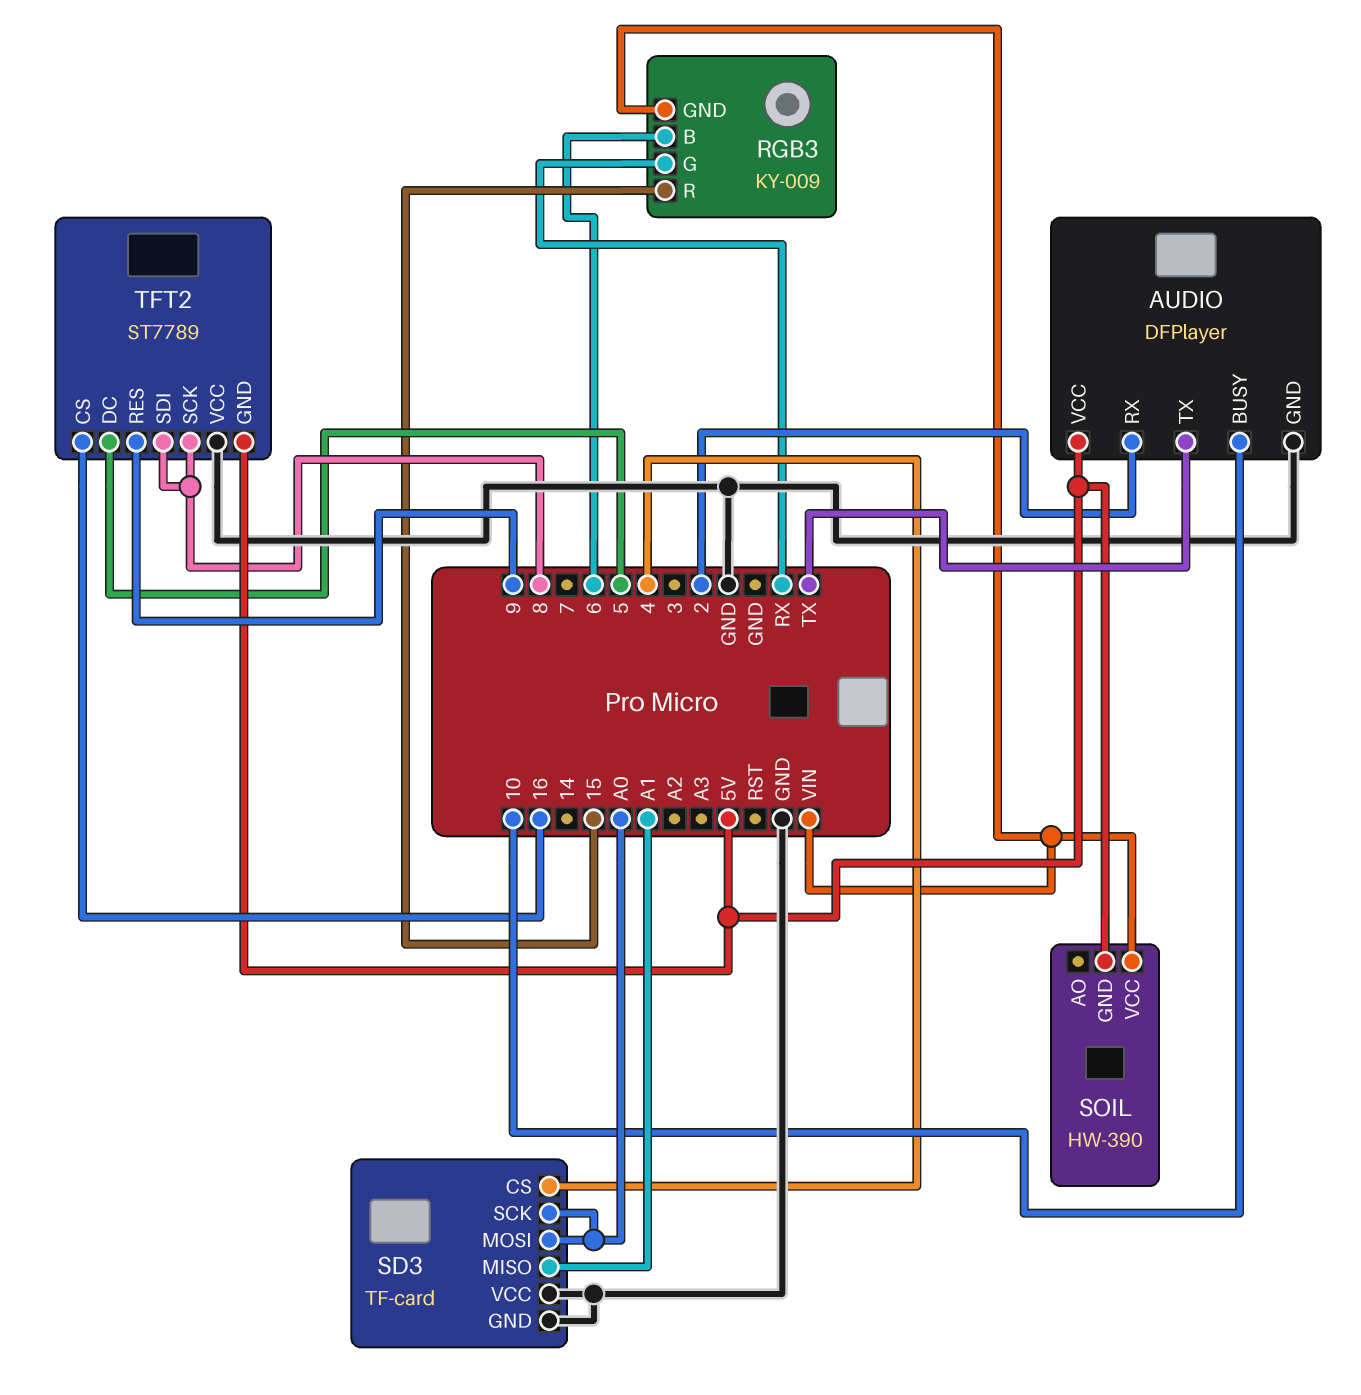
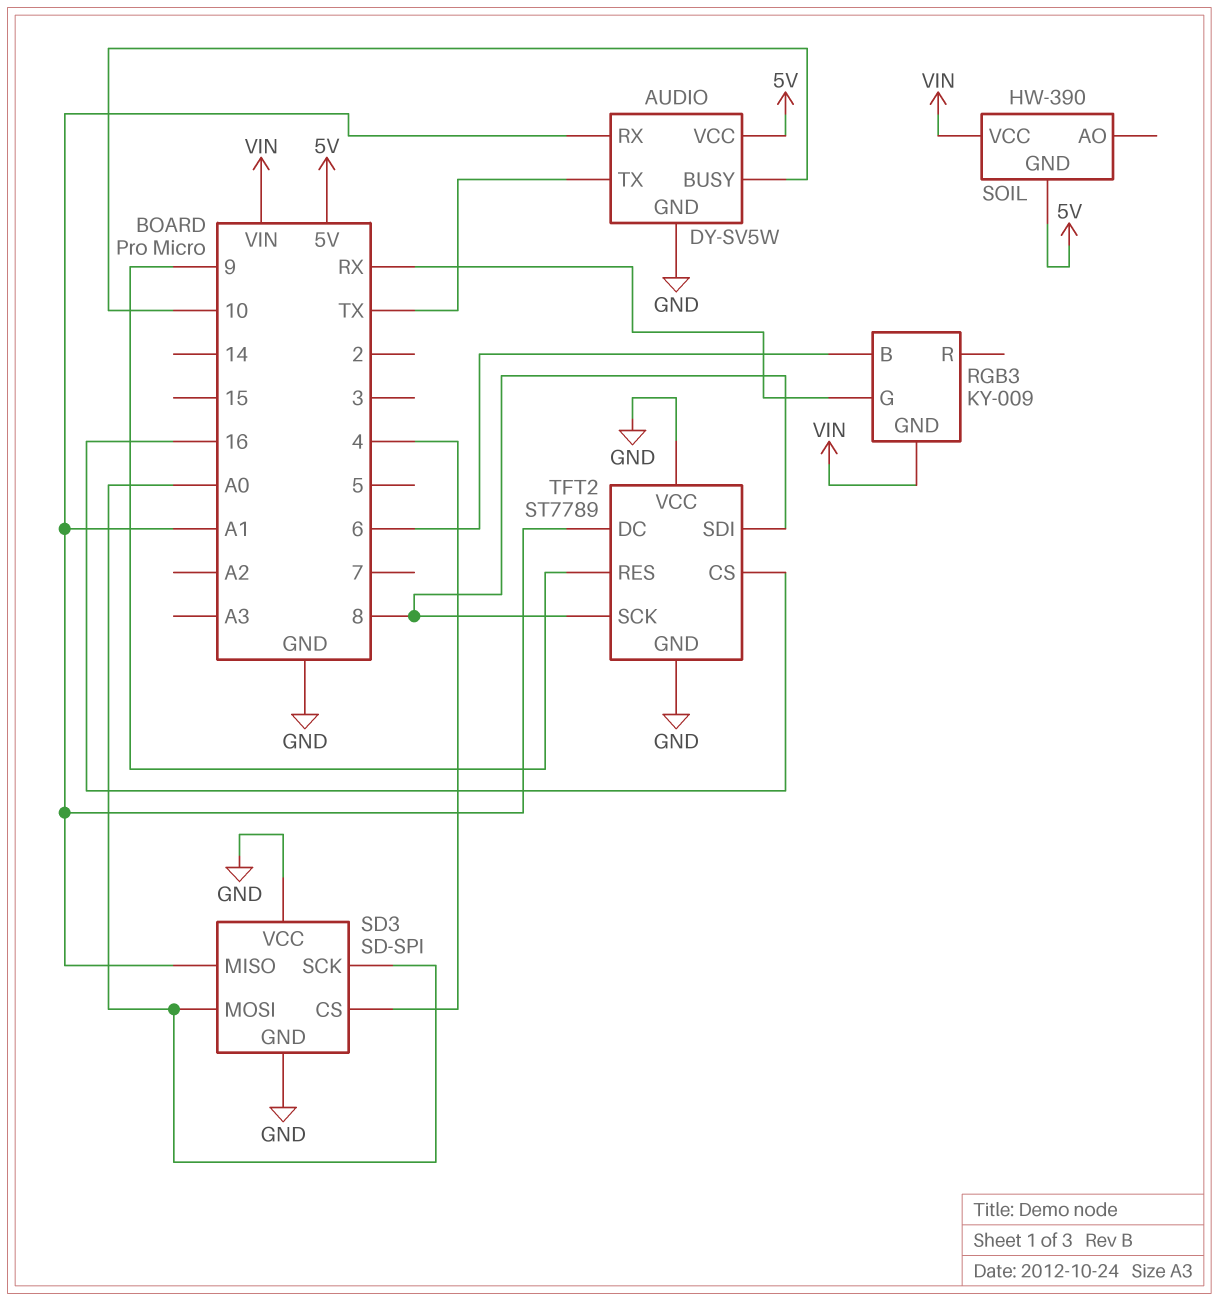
AUDIO: DFPlayer -> DY-SV5W
AUDIO pin RX: 2 -> A1
RGB3 pin R: 15 -> none
SD3: TF-card -> SD-SPI
TFT2 pin DC: 5 -> A1
TFT2 pin GND: 5V -> GND

